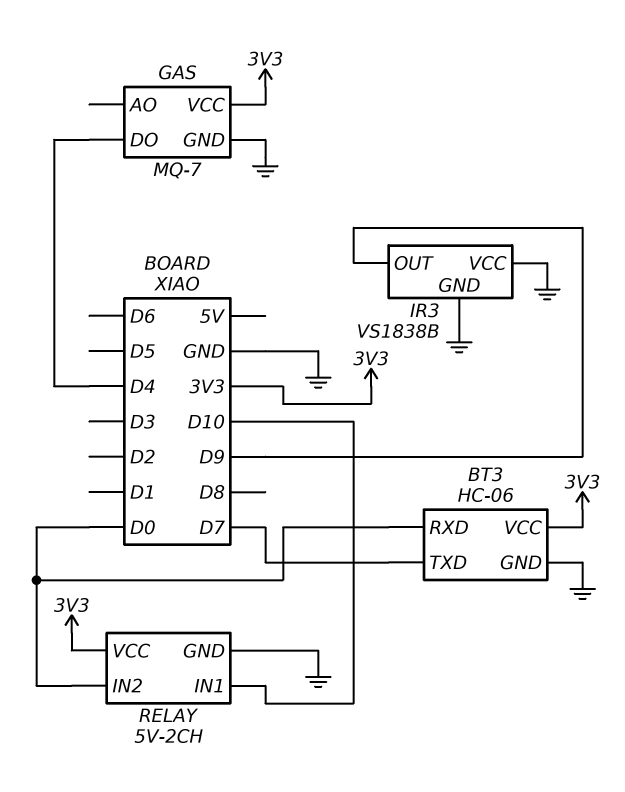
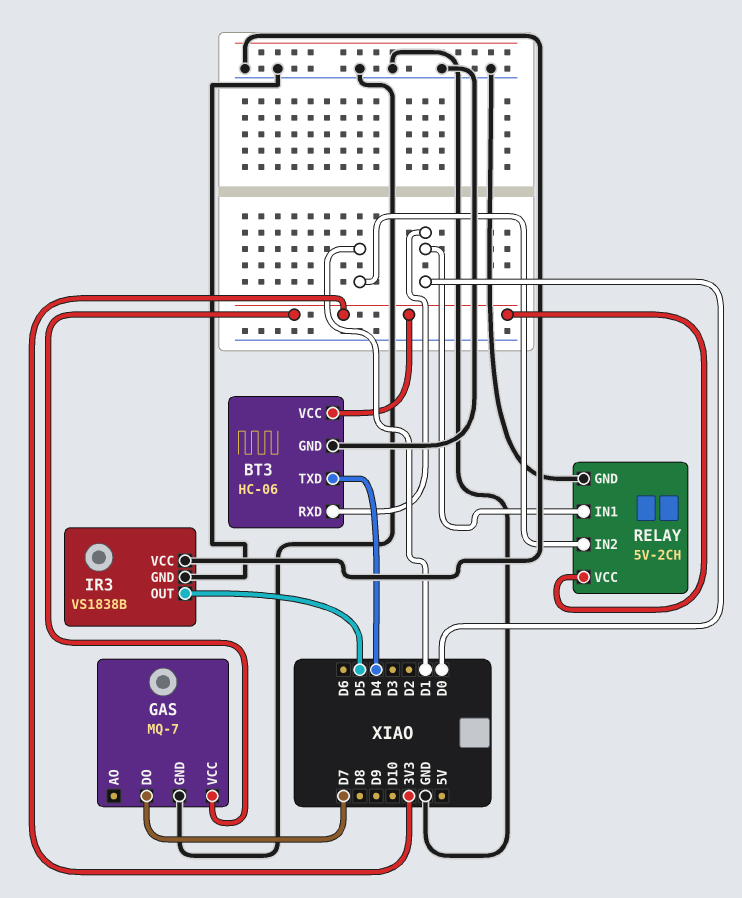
BT3 pin TXD: D7 -> D4
GAS pin DO: D4 -> D7
IR3 pin OUT: D9 -> D5
RELAY pin IN1: D10 -> D0
RELAY pin IN2: D0 -> D1

